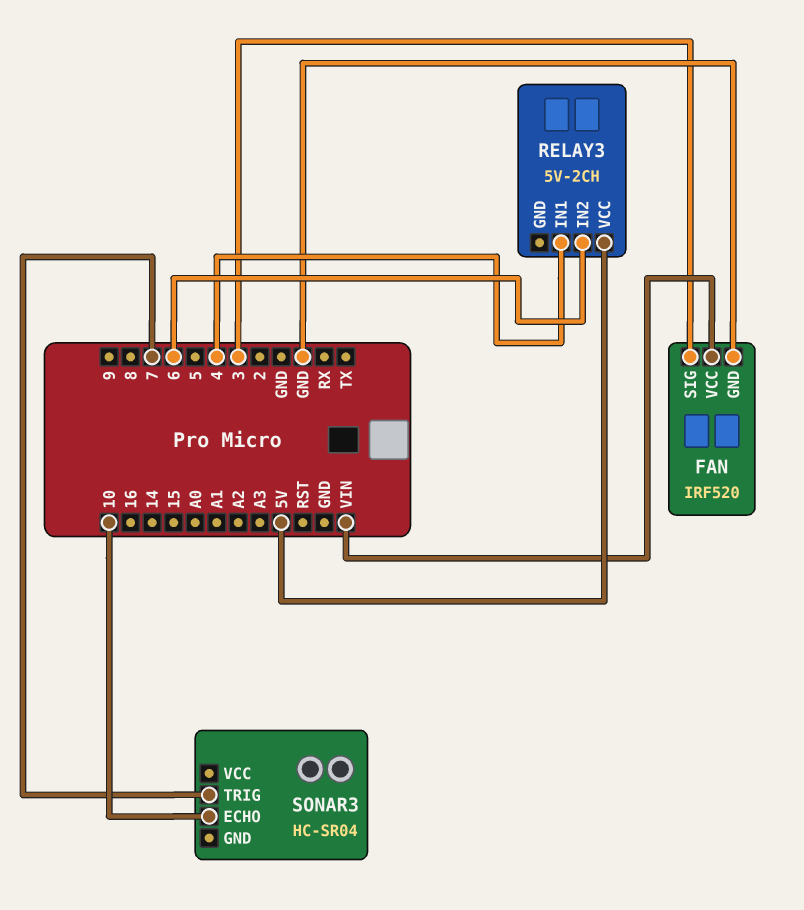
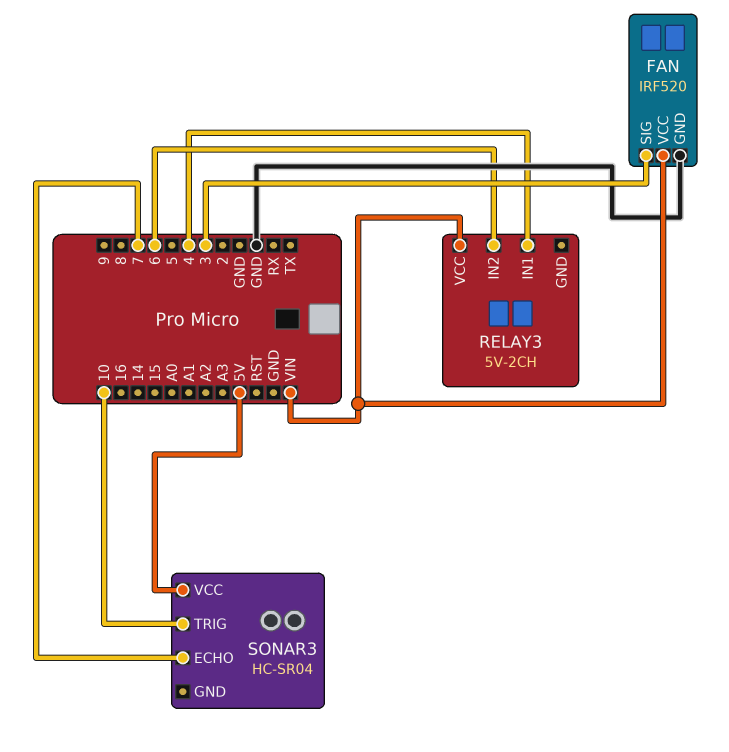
RELAY3 pin VCC: 5V -> VIN
SONAR3 pin ECHO: 10 -> 7
SONAR3 pin TRIG: 7 -> 10
SONAR3 pin VCC: none -> 5V

